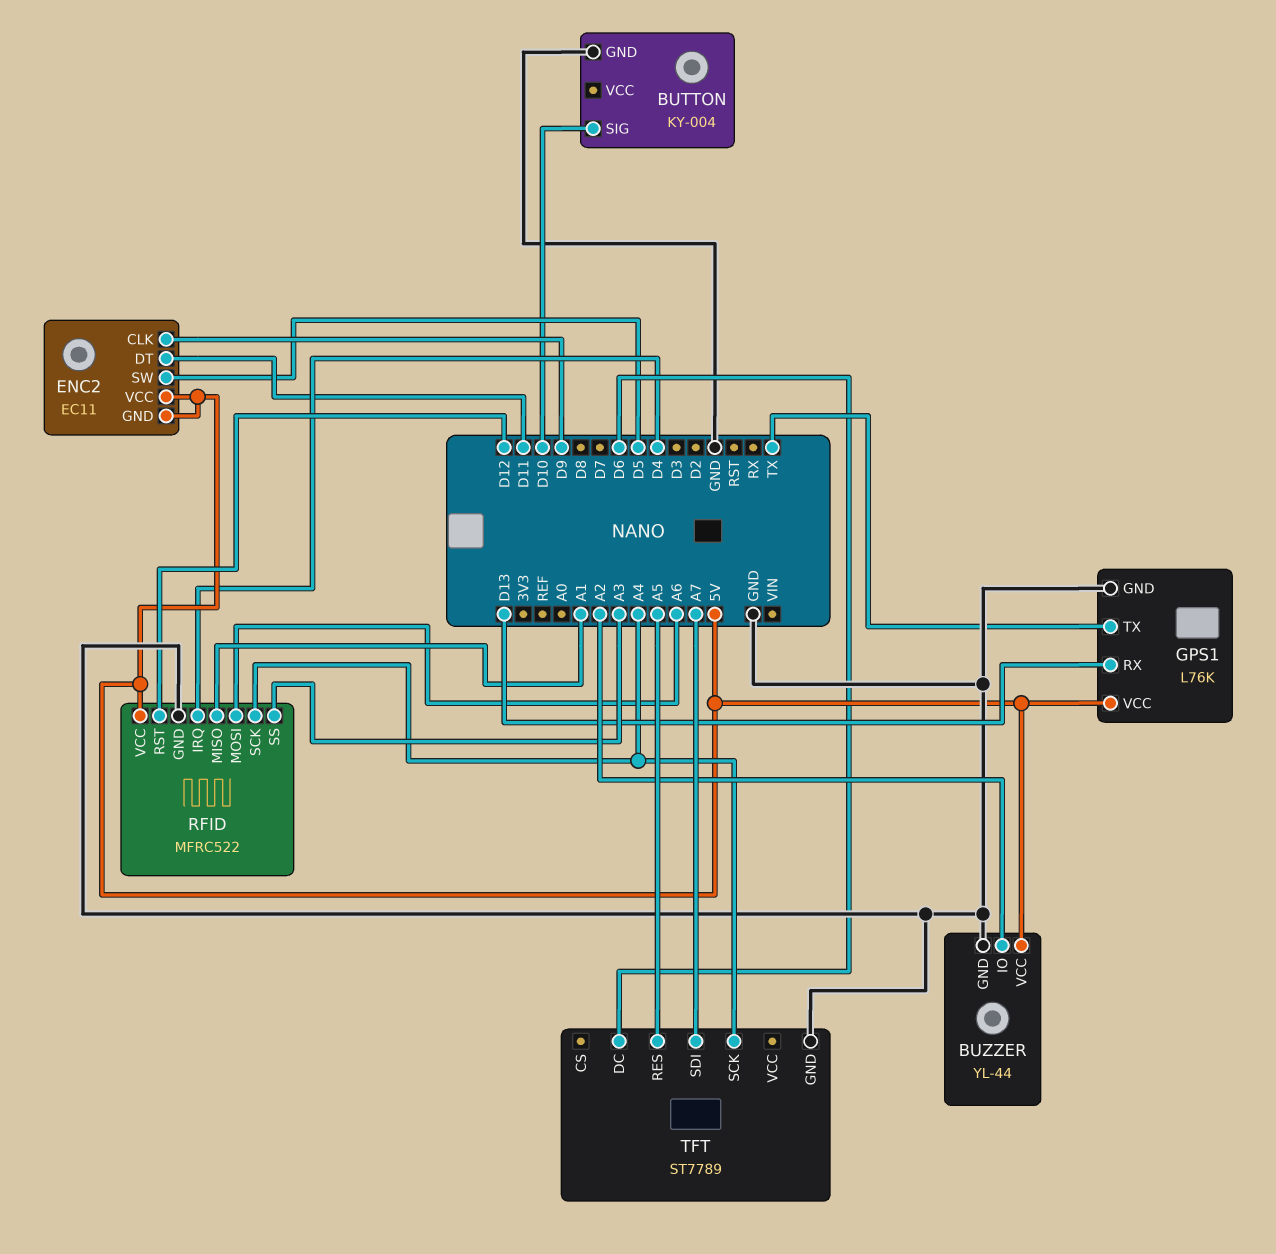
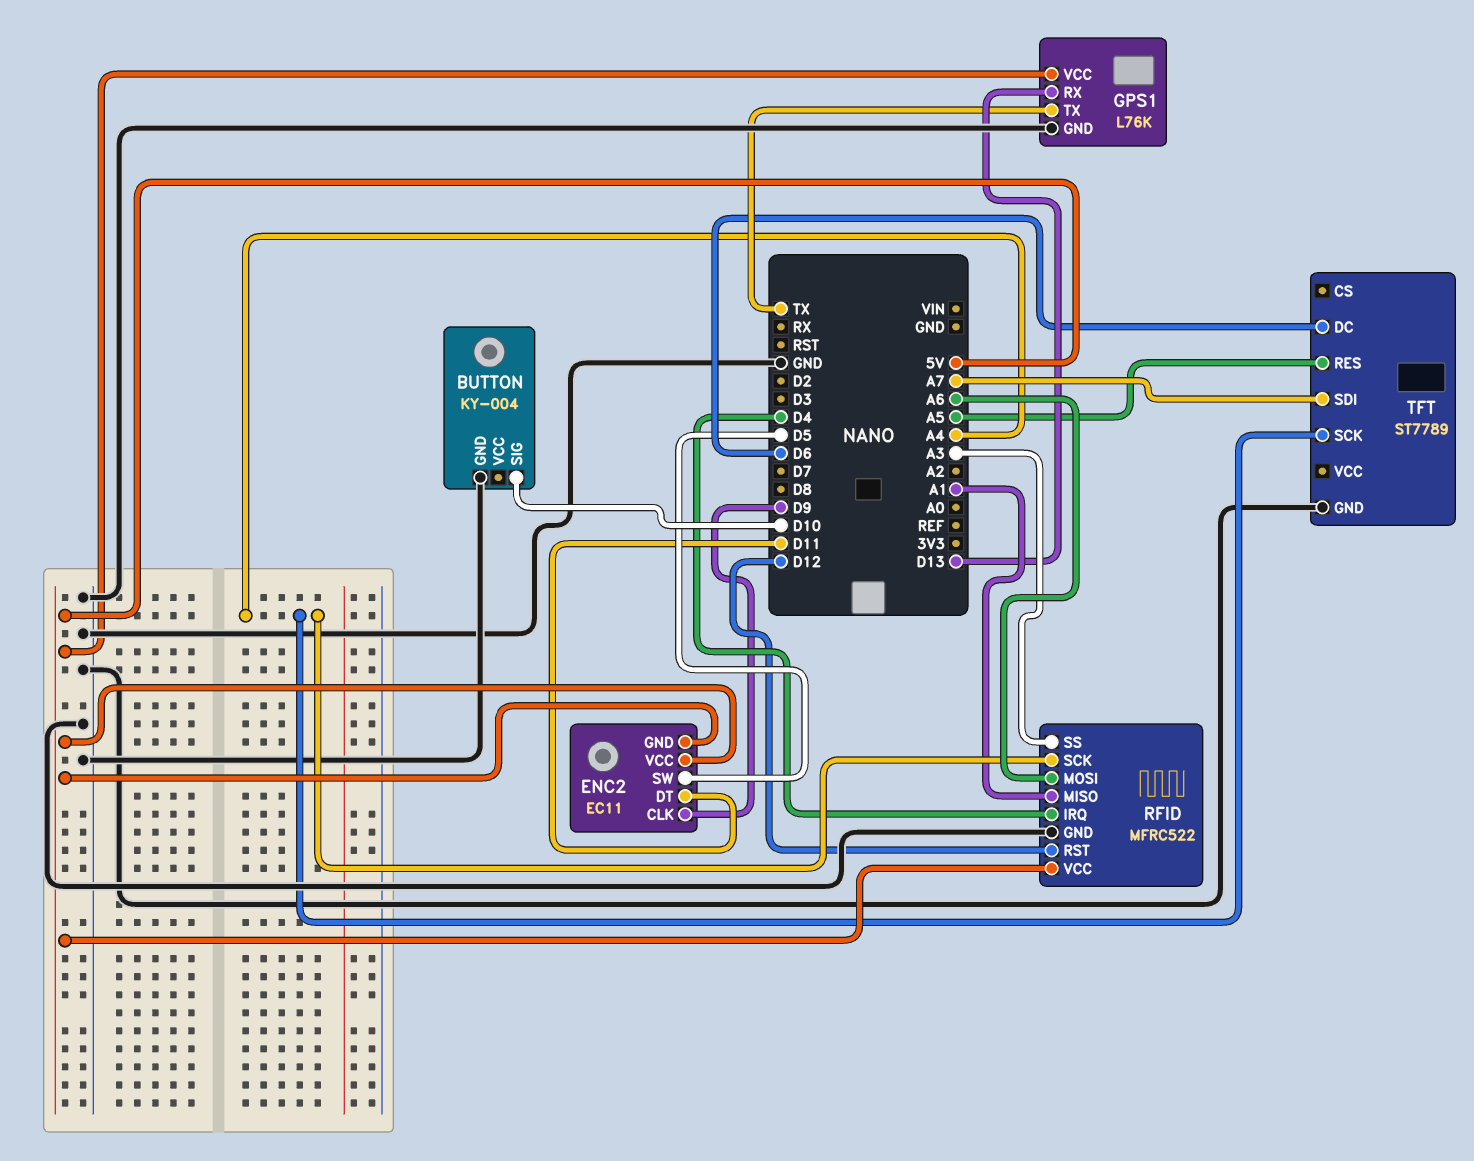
BUZZER: YL-44 -> none
BUZZER pin GND: GND -> none
BUZZER pin IO: A2 -> none
BUZZER pin VCC: 5V -> none

